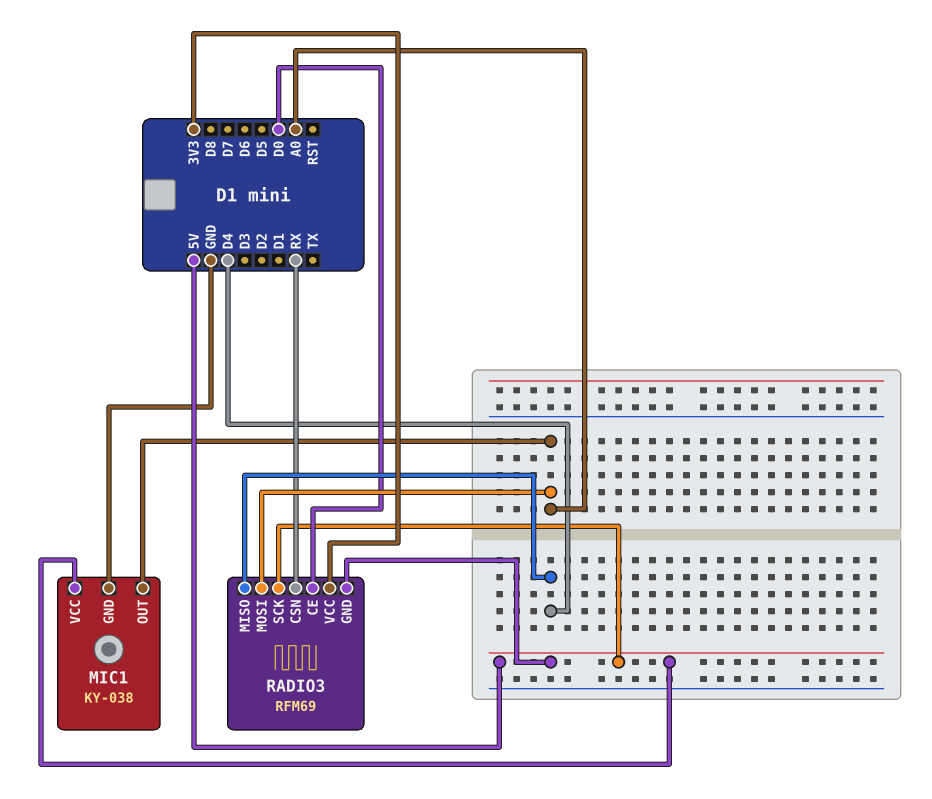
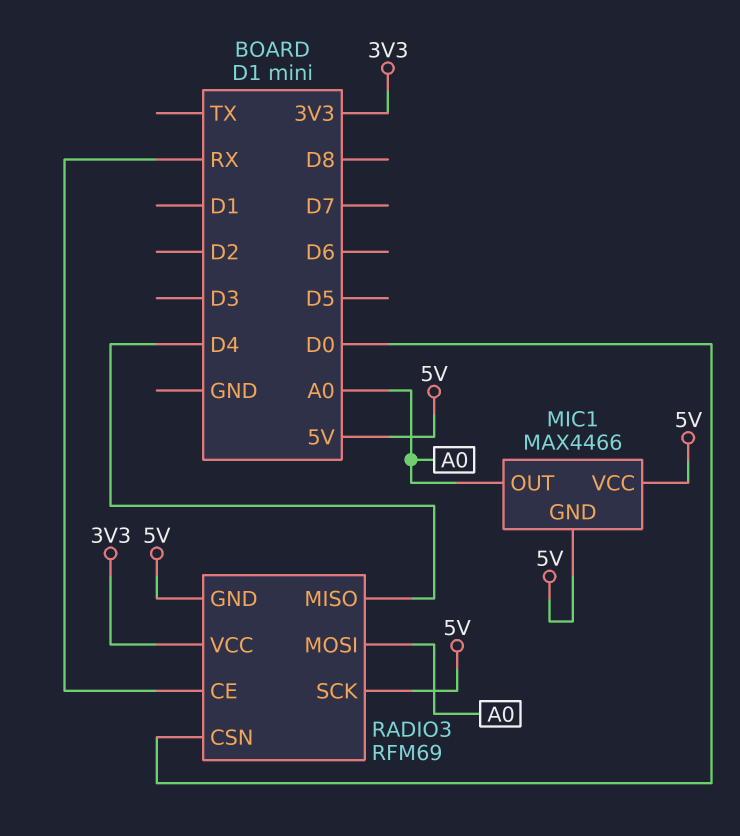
MIC1: KY-038 -> MAX4466
MIC1 pin GND: GND -> 5V
RADIO3 pin CE: D0 -> RX
RADIO3 pin CSN: RX -> D0

